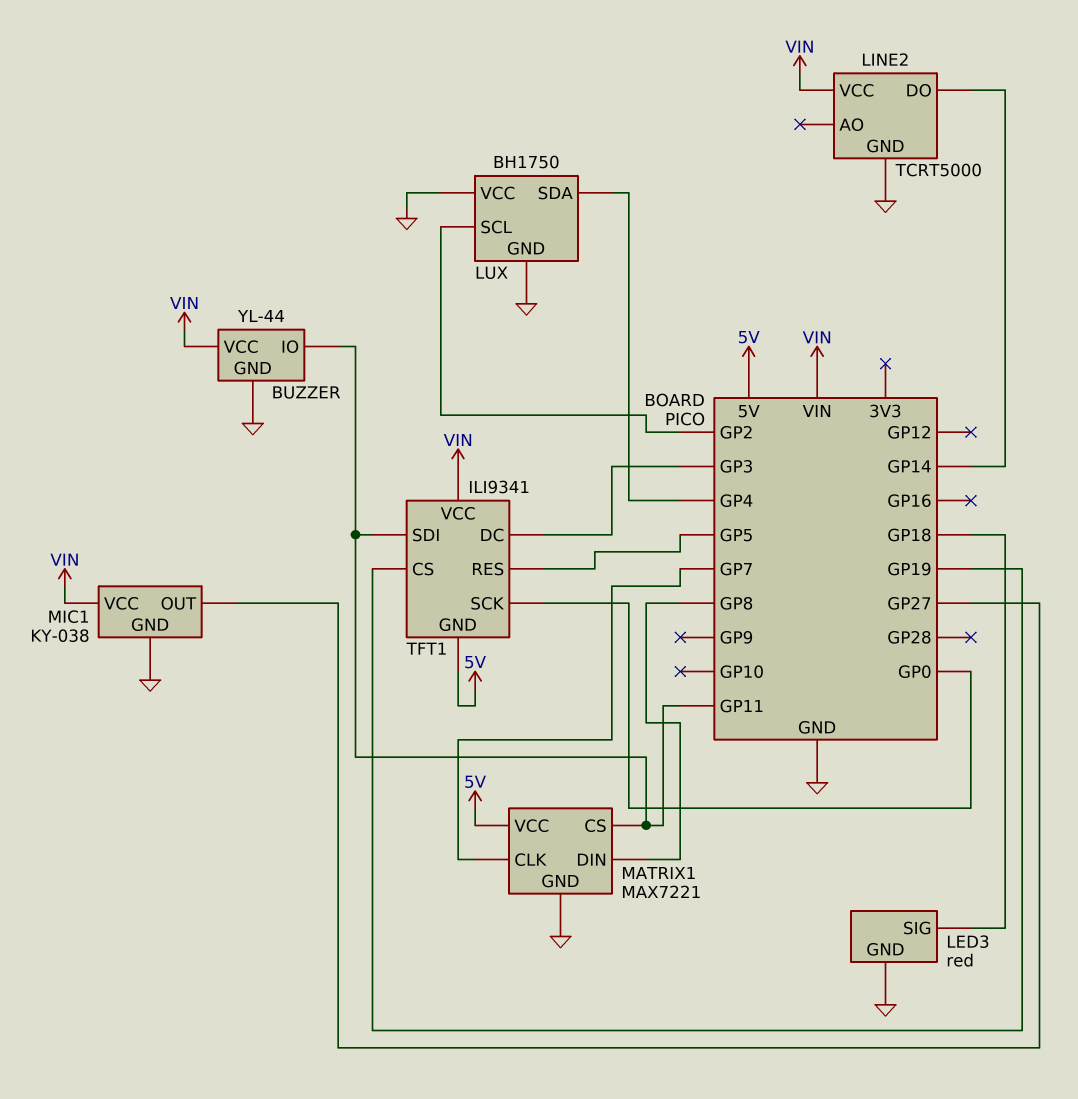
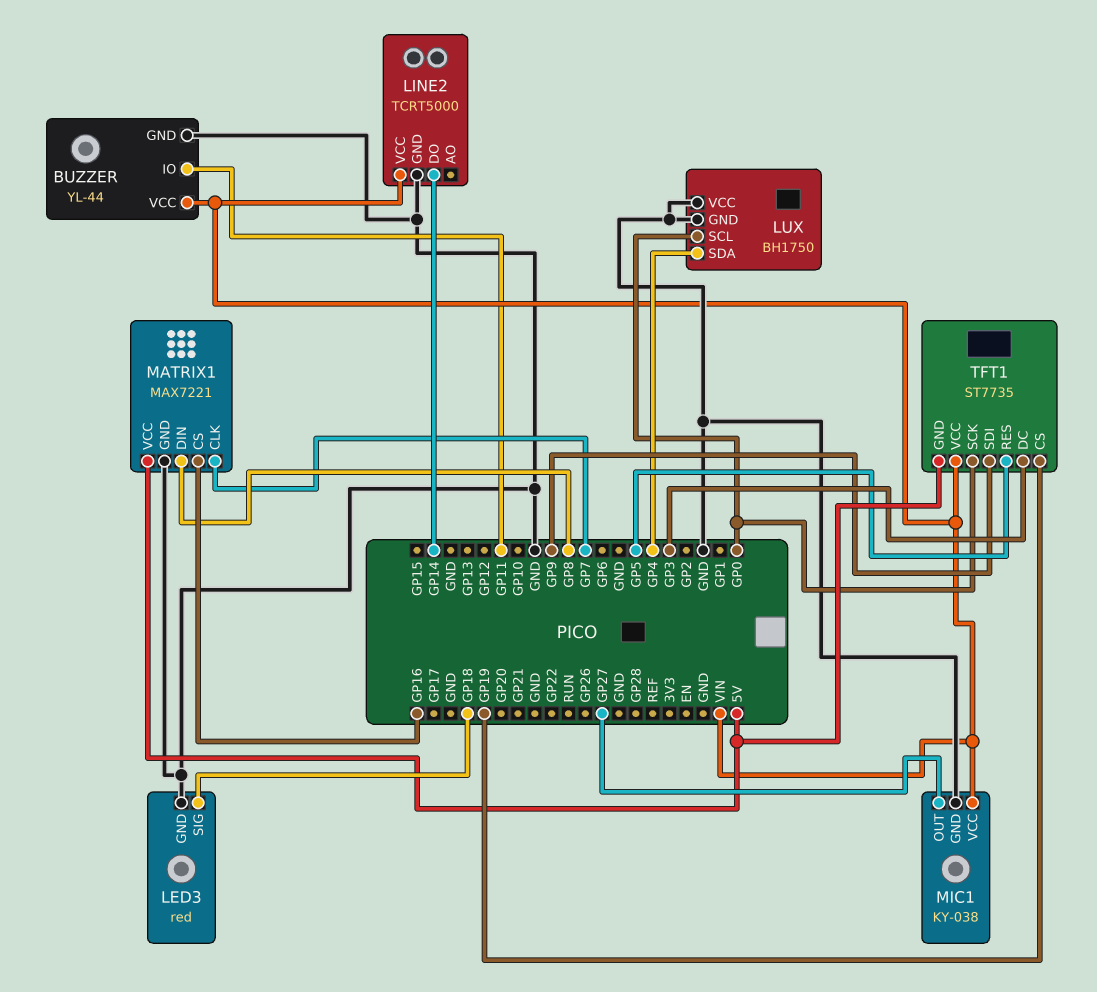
LUX pin SCL: GP2 -> GP0
MATRIX1 pin CS: GP11 -> GP16
TFT1: ILI9341 -> ST7735
TFT1 pin SDI: GP11 -> GP9

